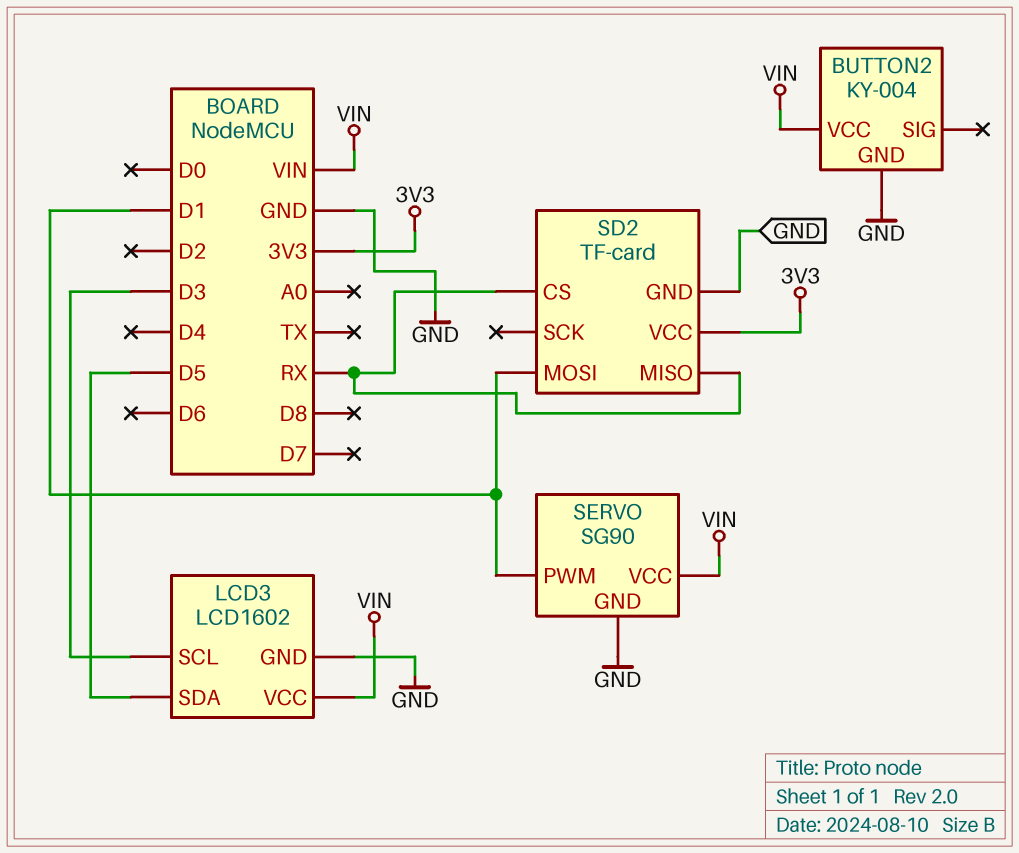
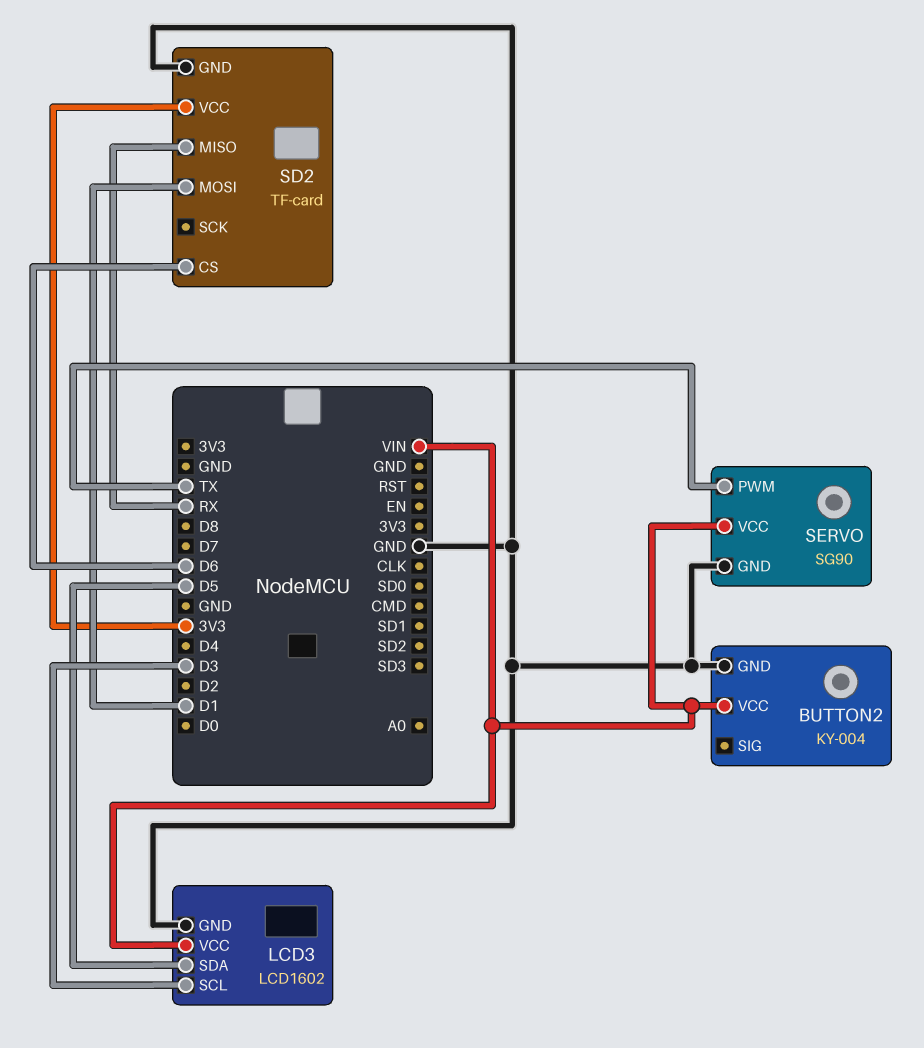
SD2 pin CS: RX -> D6
SERVO pin PWM: D1 -> TX

